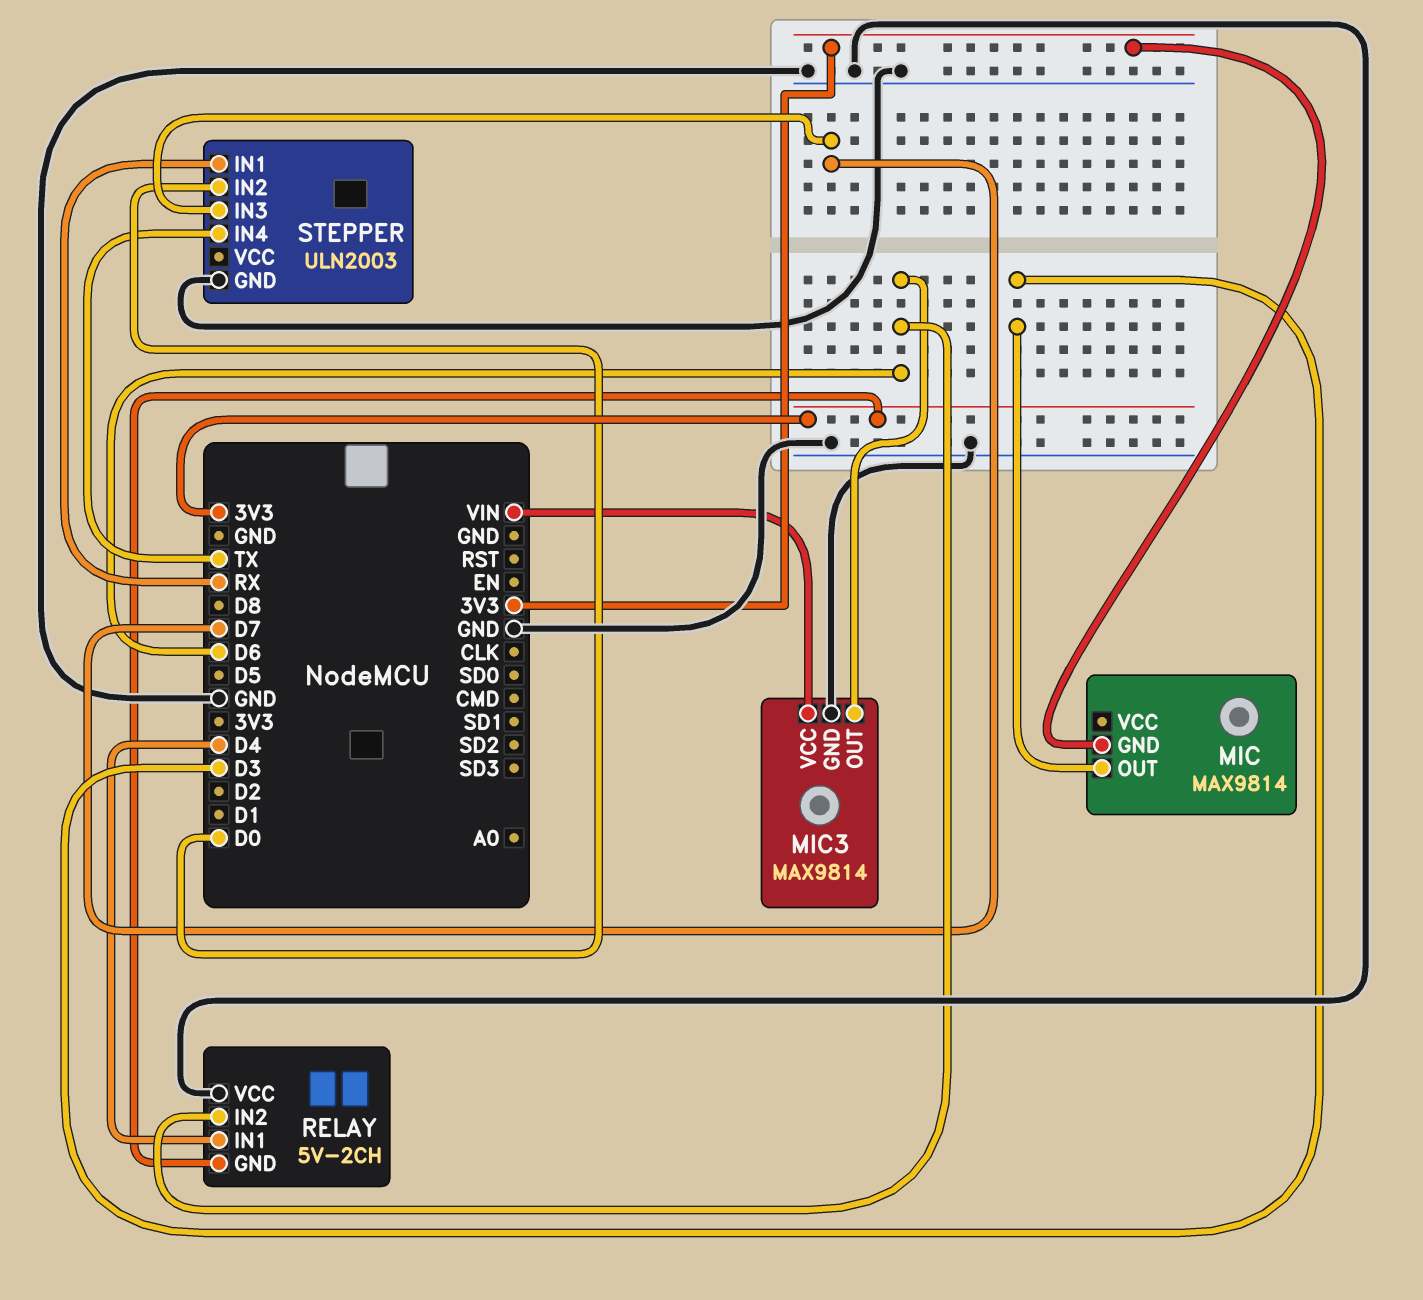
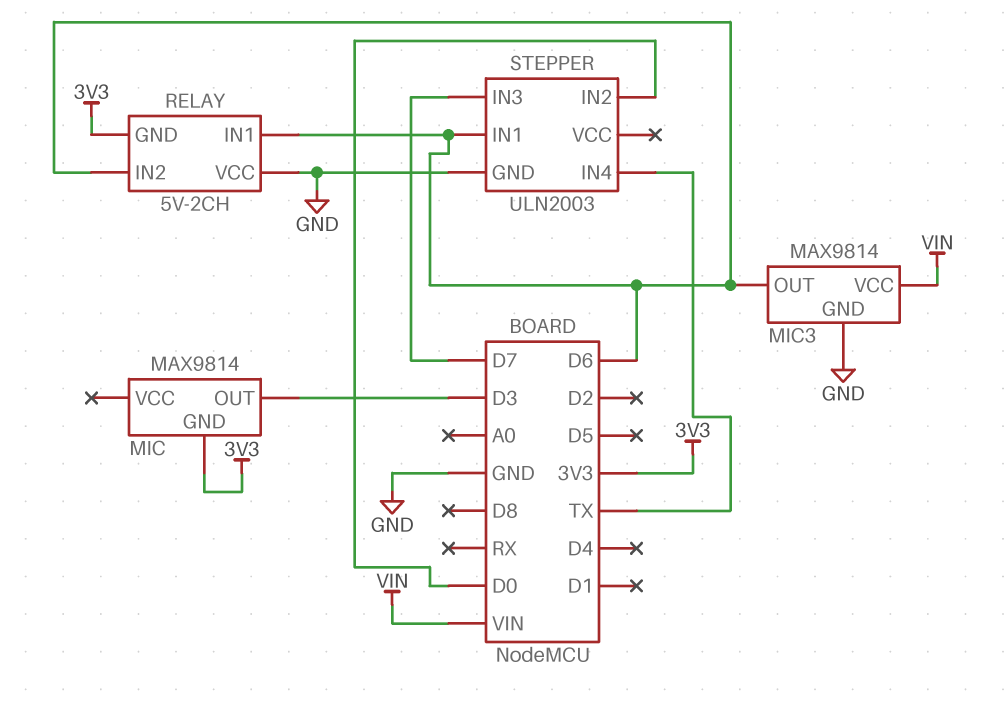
RELAY pin IN1: D4 -> D6
STEPPER pin IN1: RX -> D6

